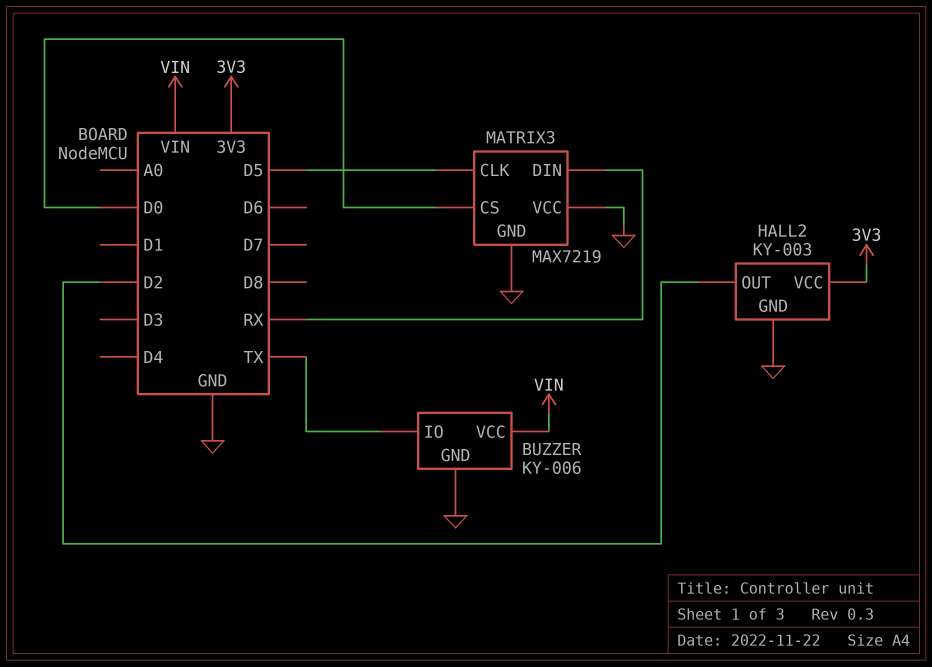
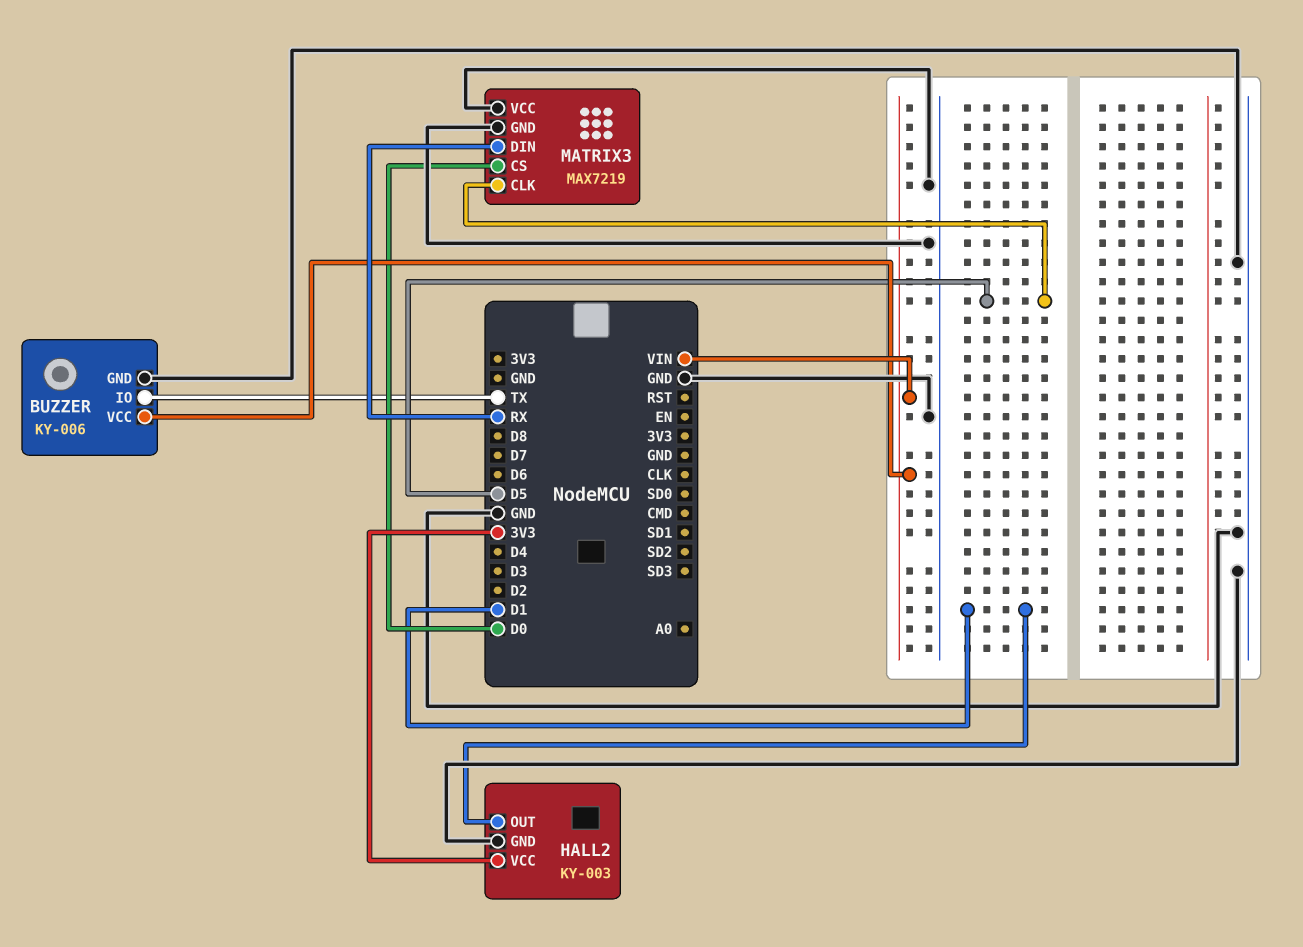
HALL2 pin OUT: D2 -> D1

